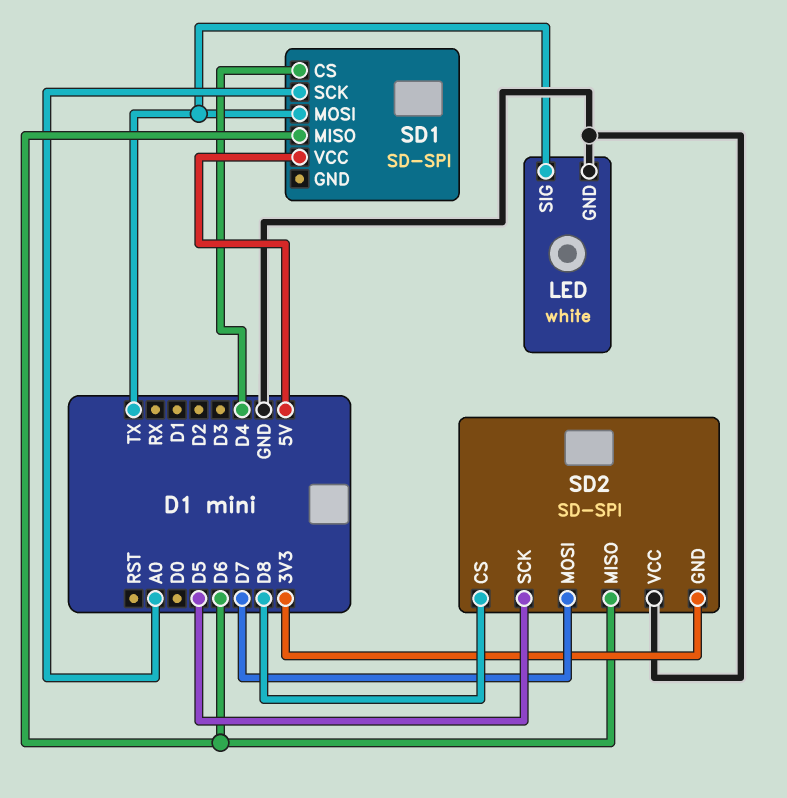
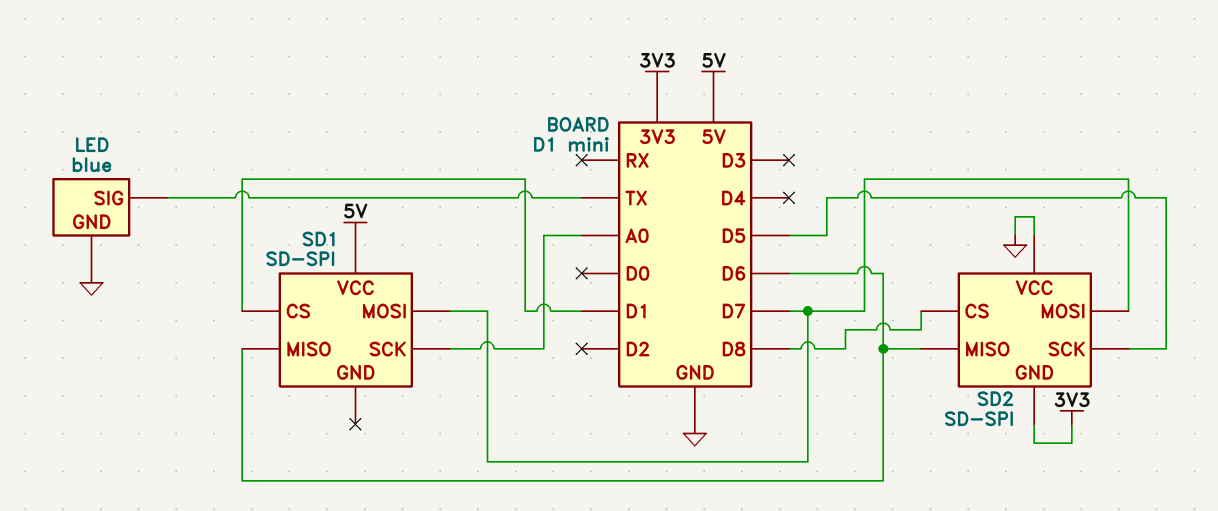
LED: white -> blue
SD1 pin CS: D4 -> D1
SD1 pin MOSI: TX -> D7

